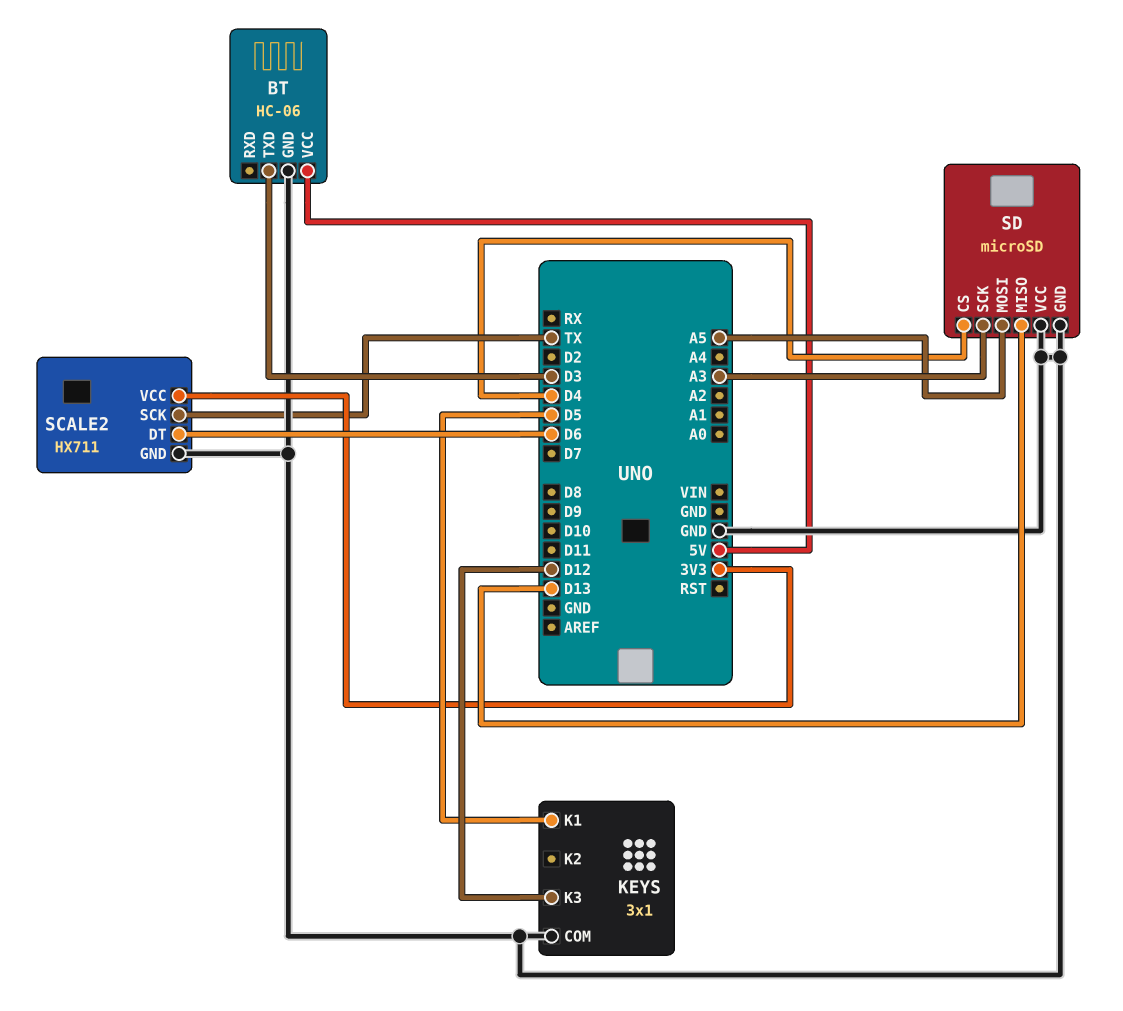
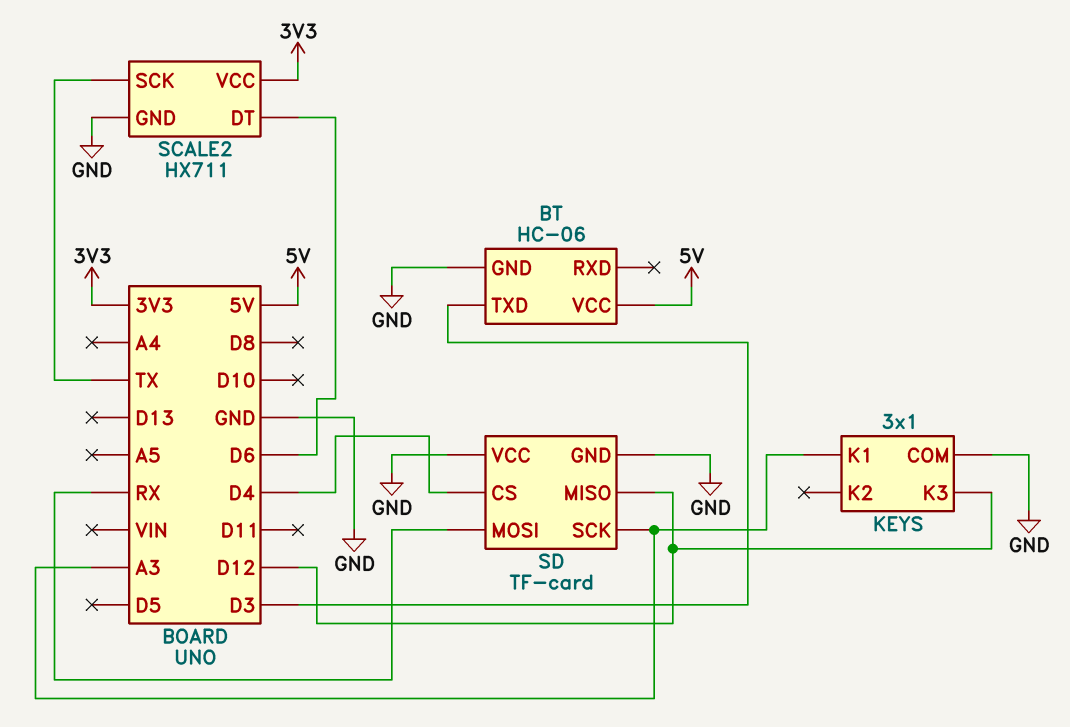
KEYS pin K1: D5 -> A3
SD: microSD -> TF-card
SD pin MISO: D13 -> D12
SD pin MOSI: A5 -> RX

